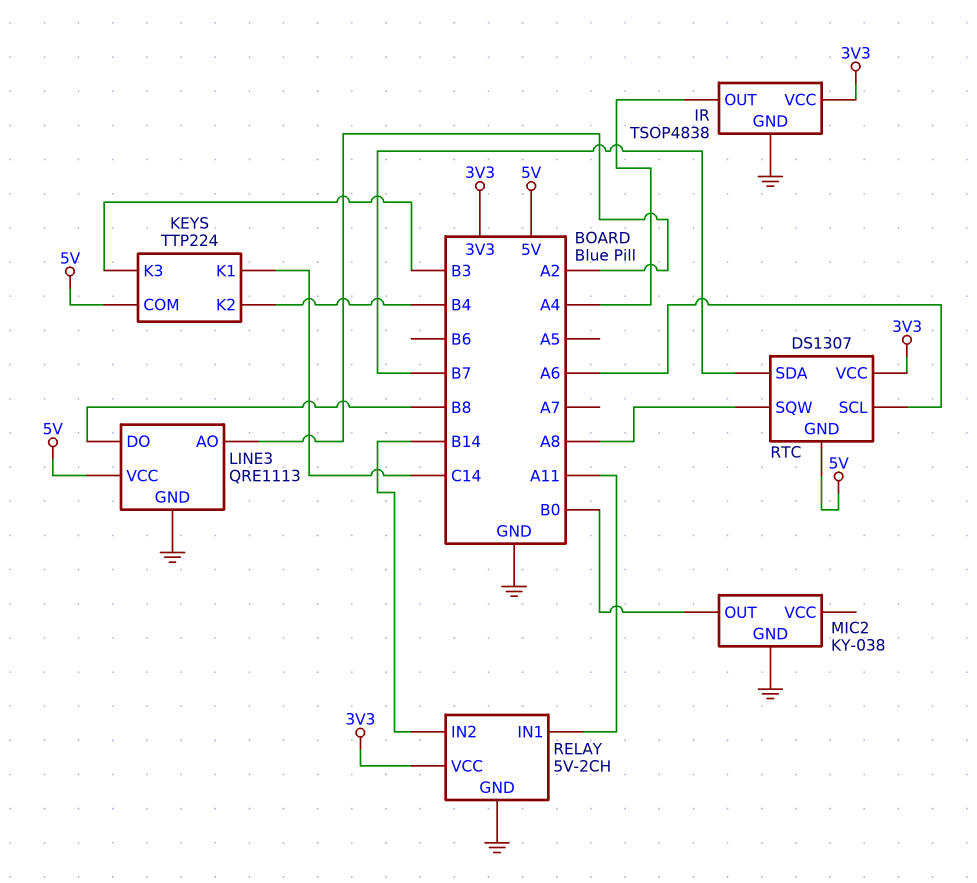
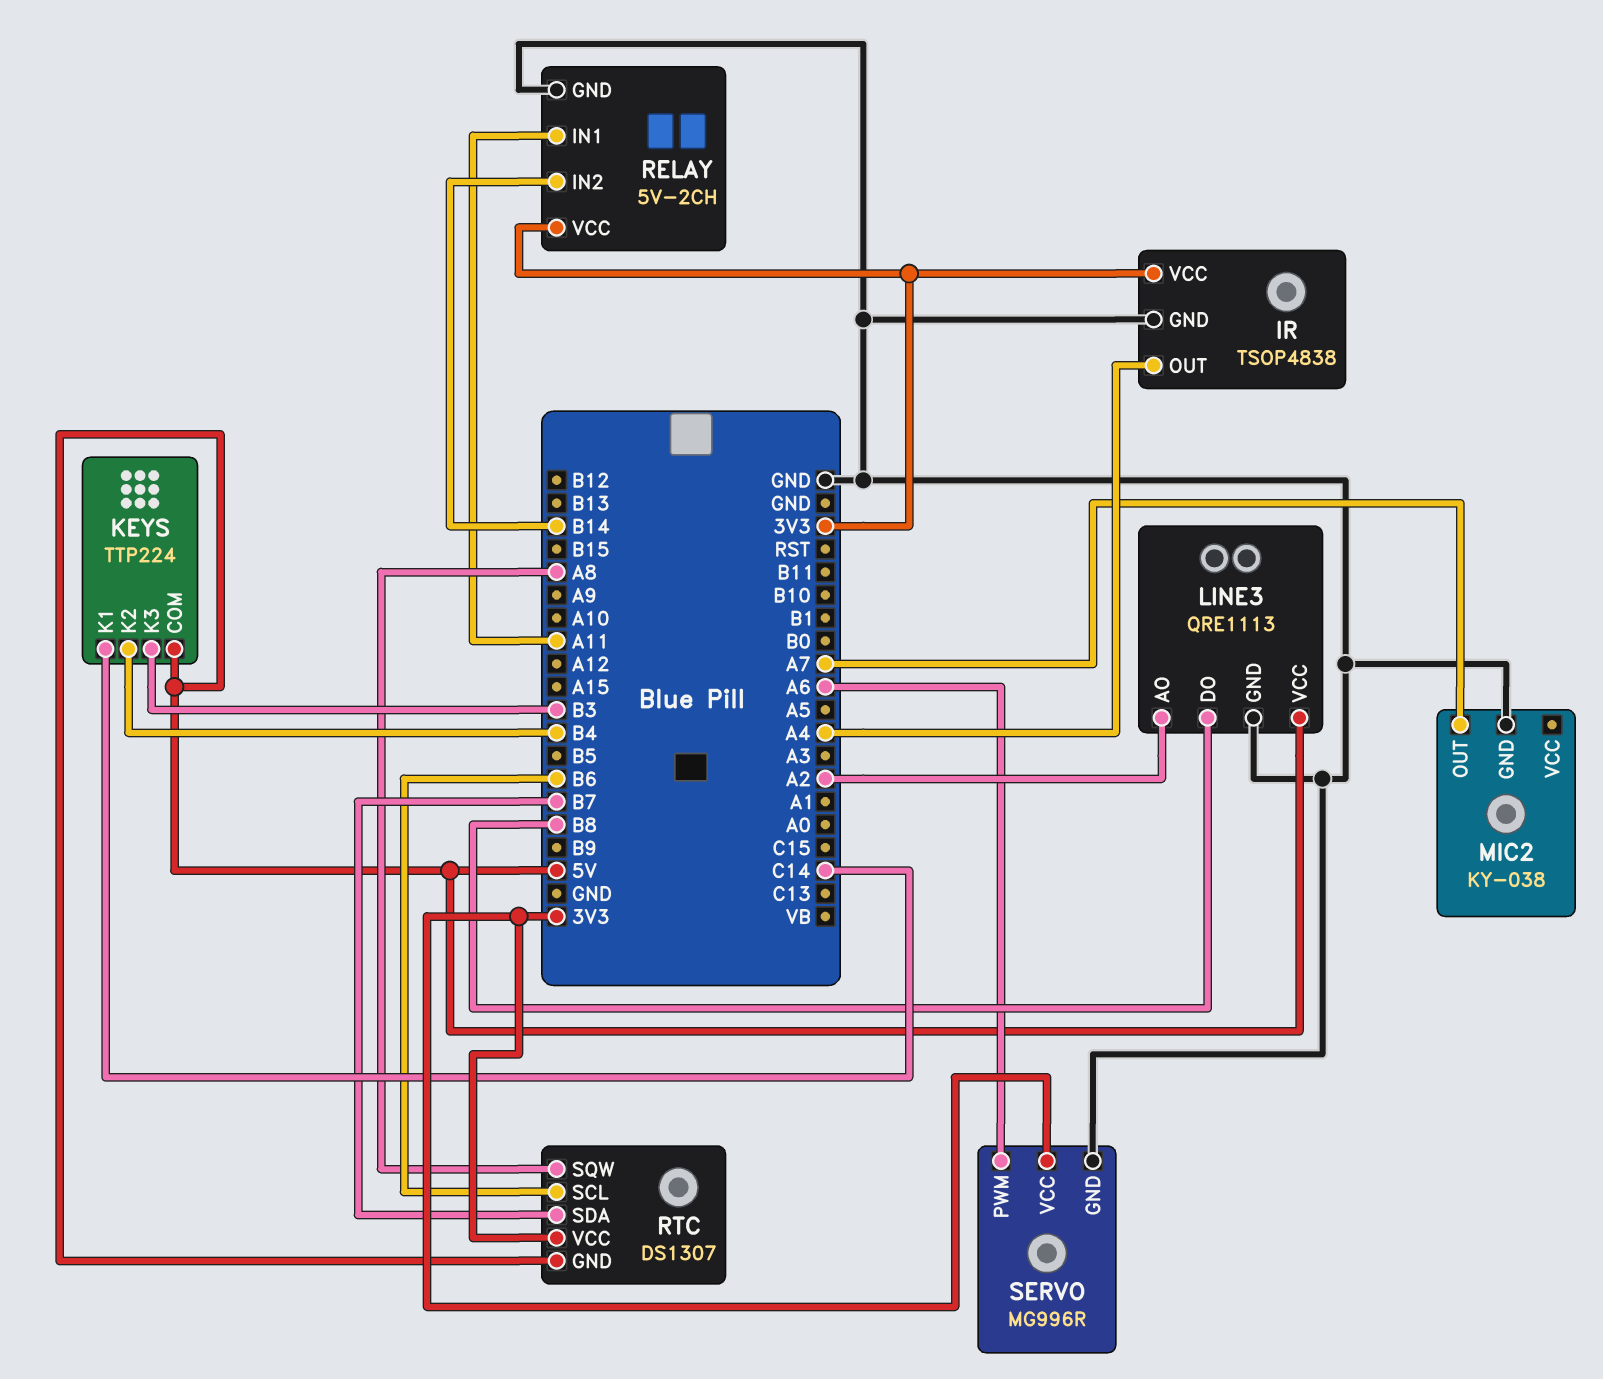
MIC2 pin OUT: B0 -> A7
RTC pin SCL: A6 -> B6
SERVO: none -> MG996R
SERVO pin GND: none -> GND
SERVO pin PWM: none -> A6
SERVO pin VCC: none -> 3V3

